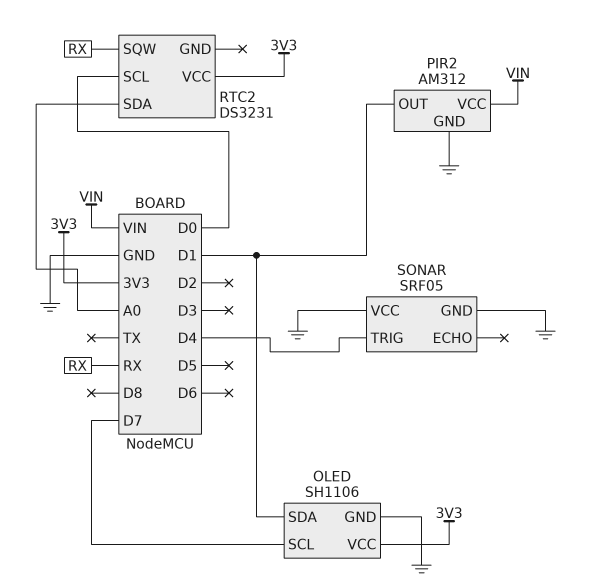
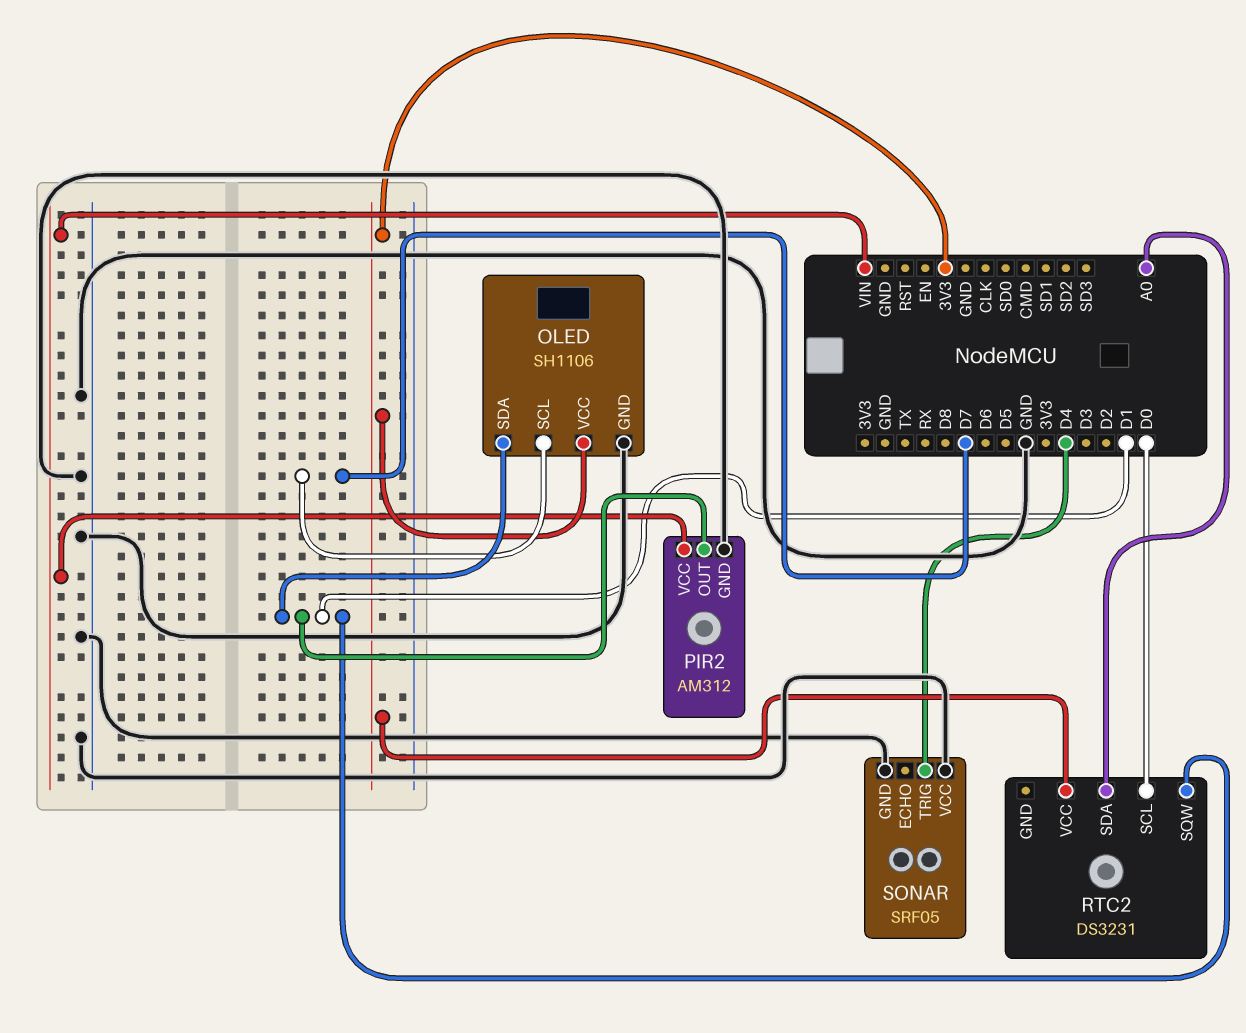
RTC2 pin SQW: RX -> D1

